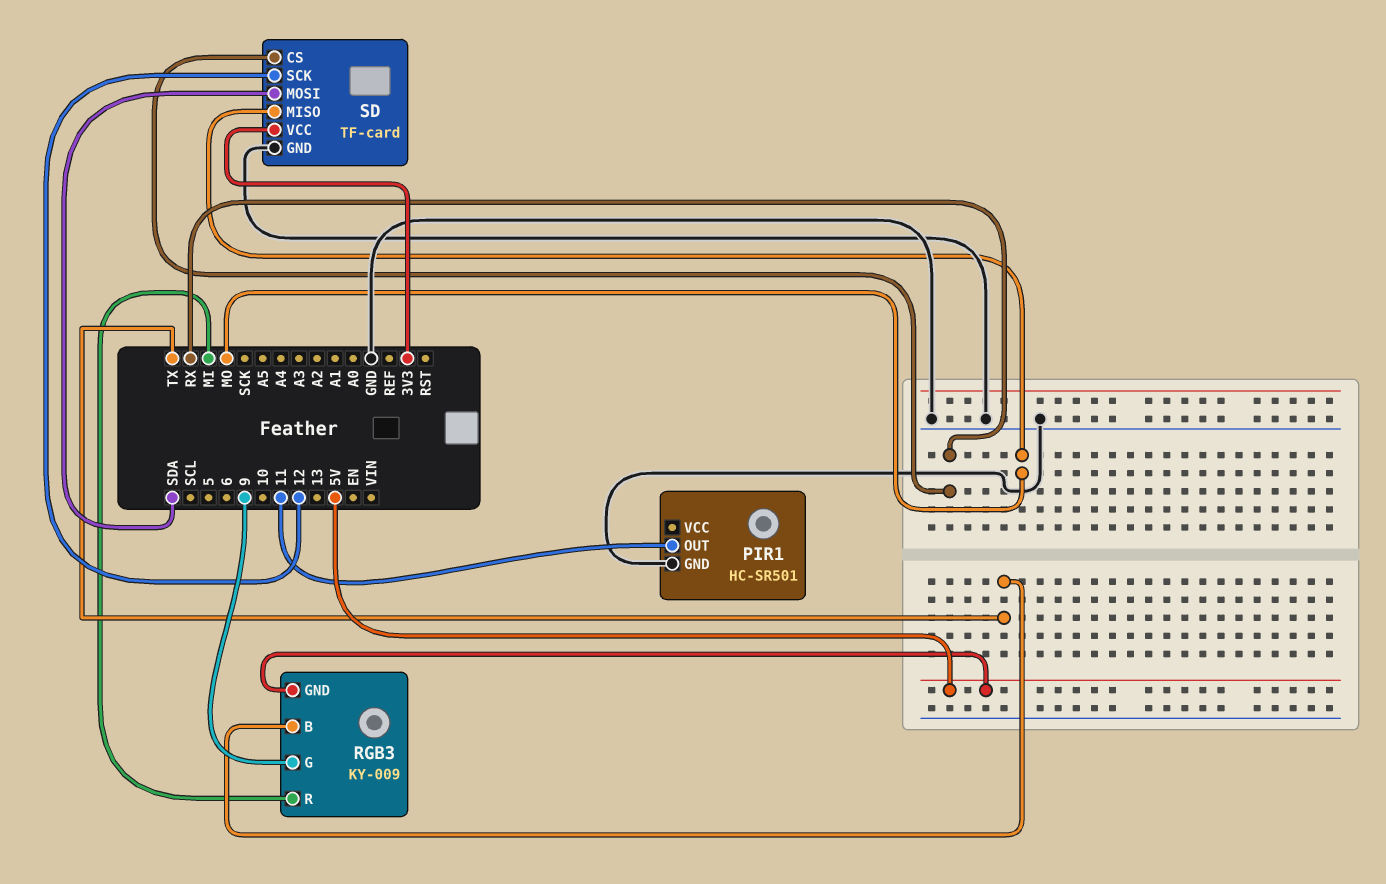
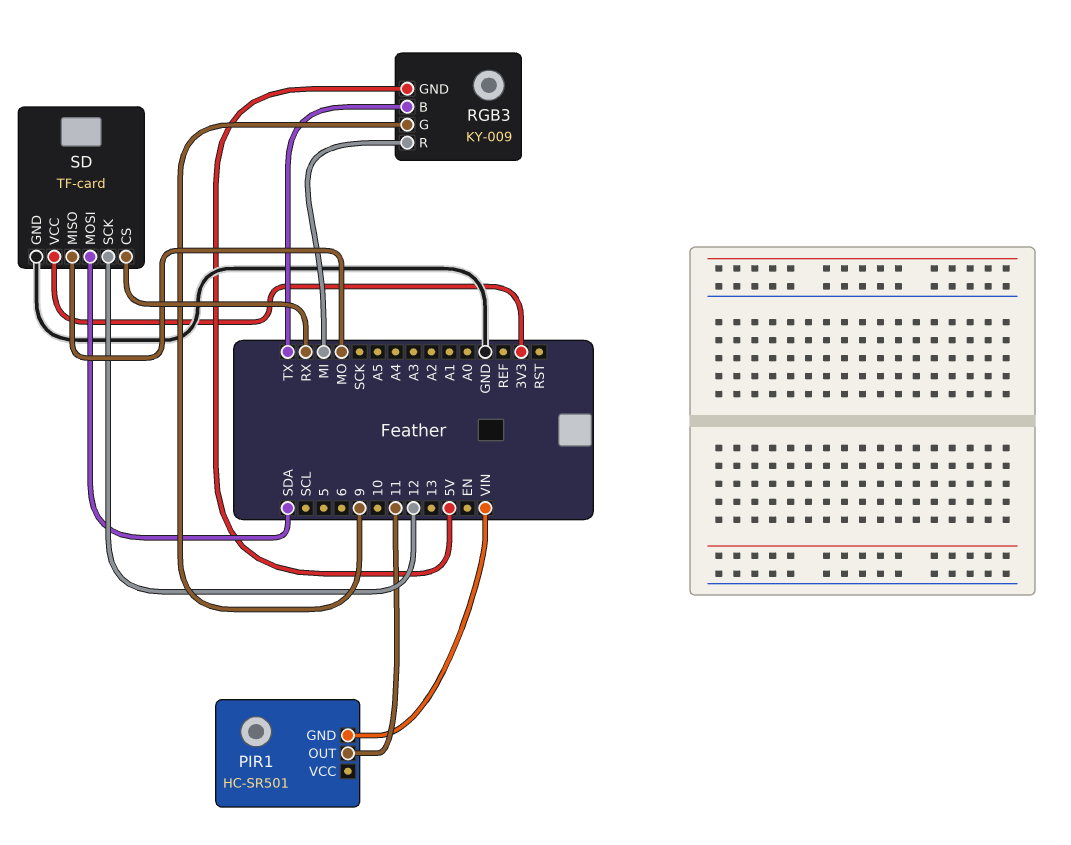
PIR1 pin GND: GND -> VIN

